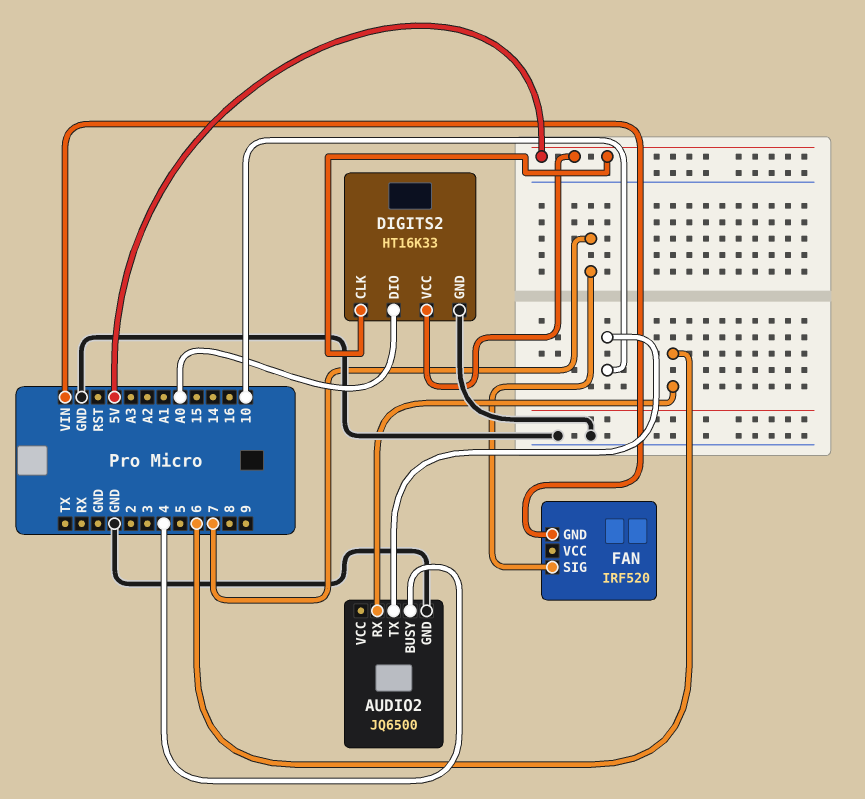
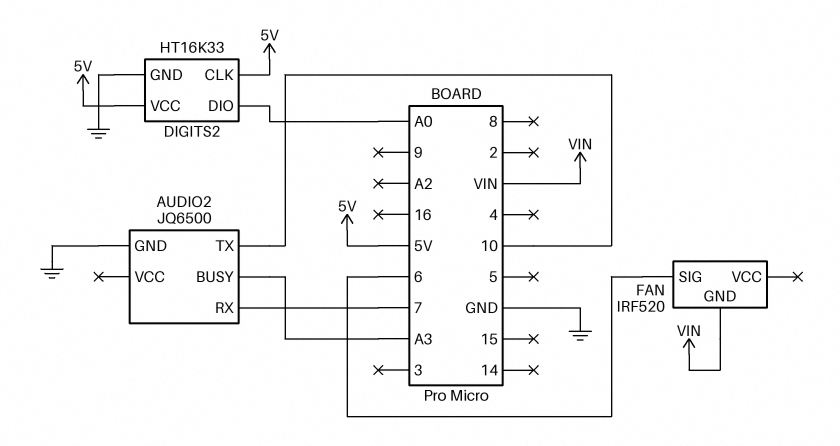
AUDIO2 pin BUSY: 4 -> A3
AUDIO2 pin RX: 6 -> 7
FAN pin SIG: 7 -> 6

